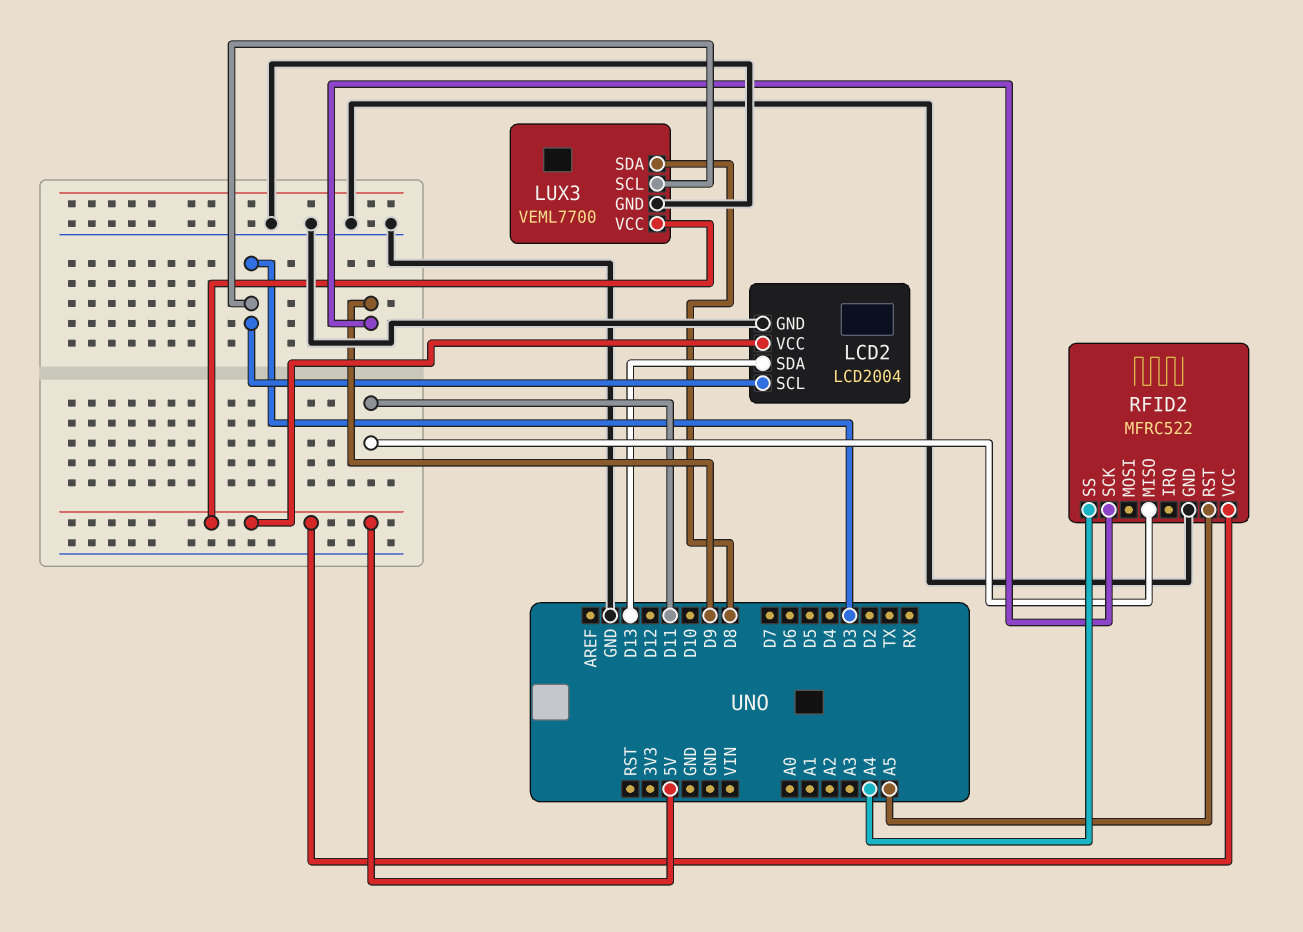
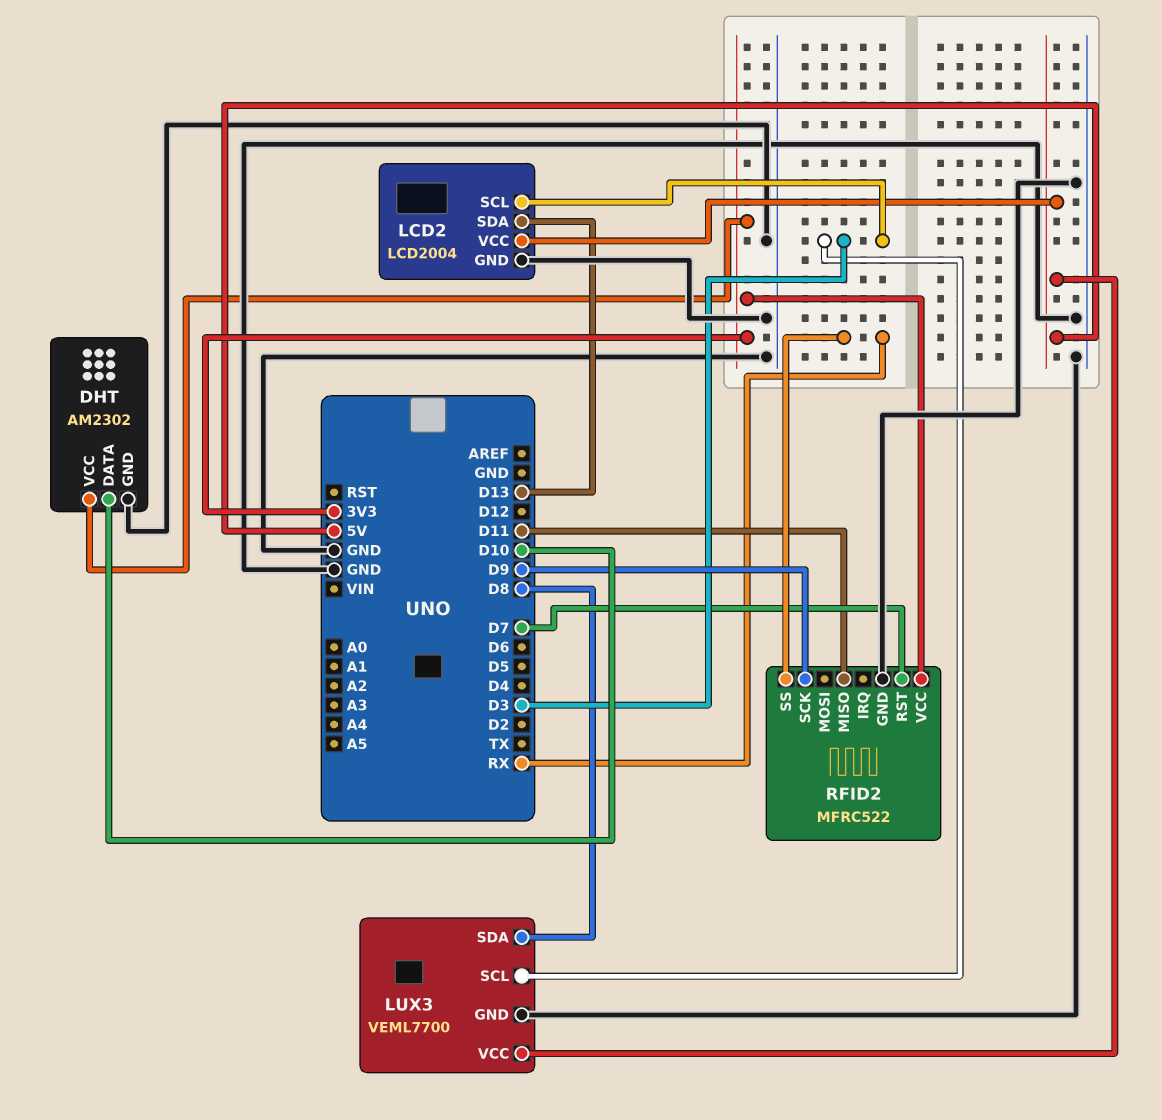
DHT: none -> AM2302
DHT pin DATA: none -> D10
DHT pin GND: none -> GND
DHT pin VCC: none -> 3V3
RFID2 pin RST: A5 -> D7
RFID2 pin SS: A4 -> RX
RFID2 pin VCC: 5V -> 3V3

